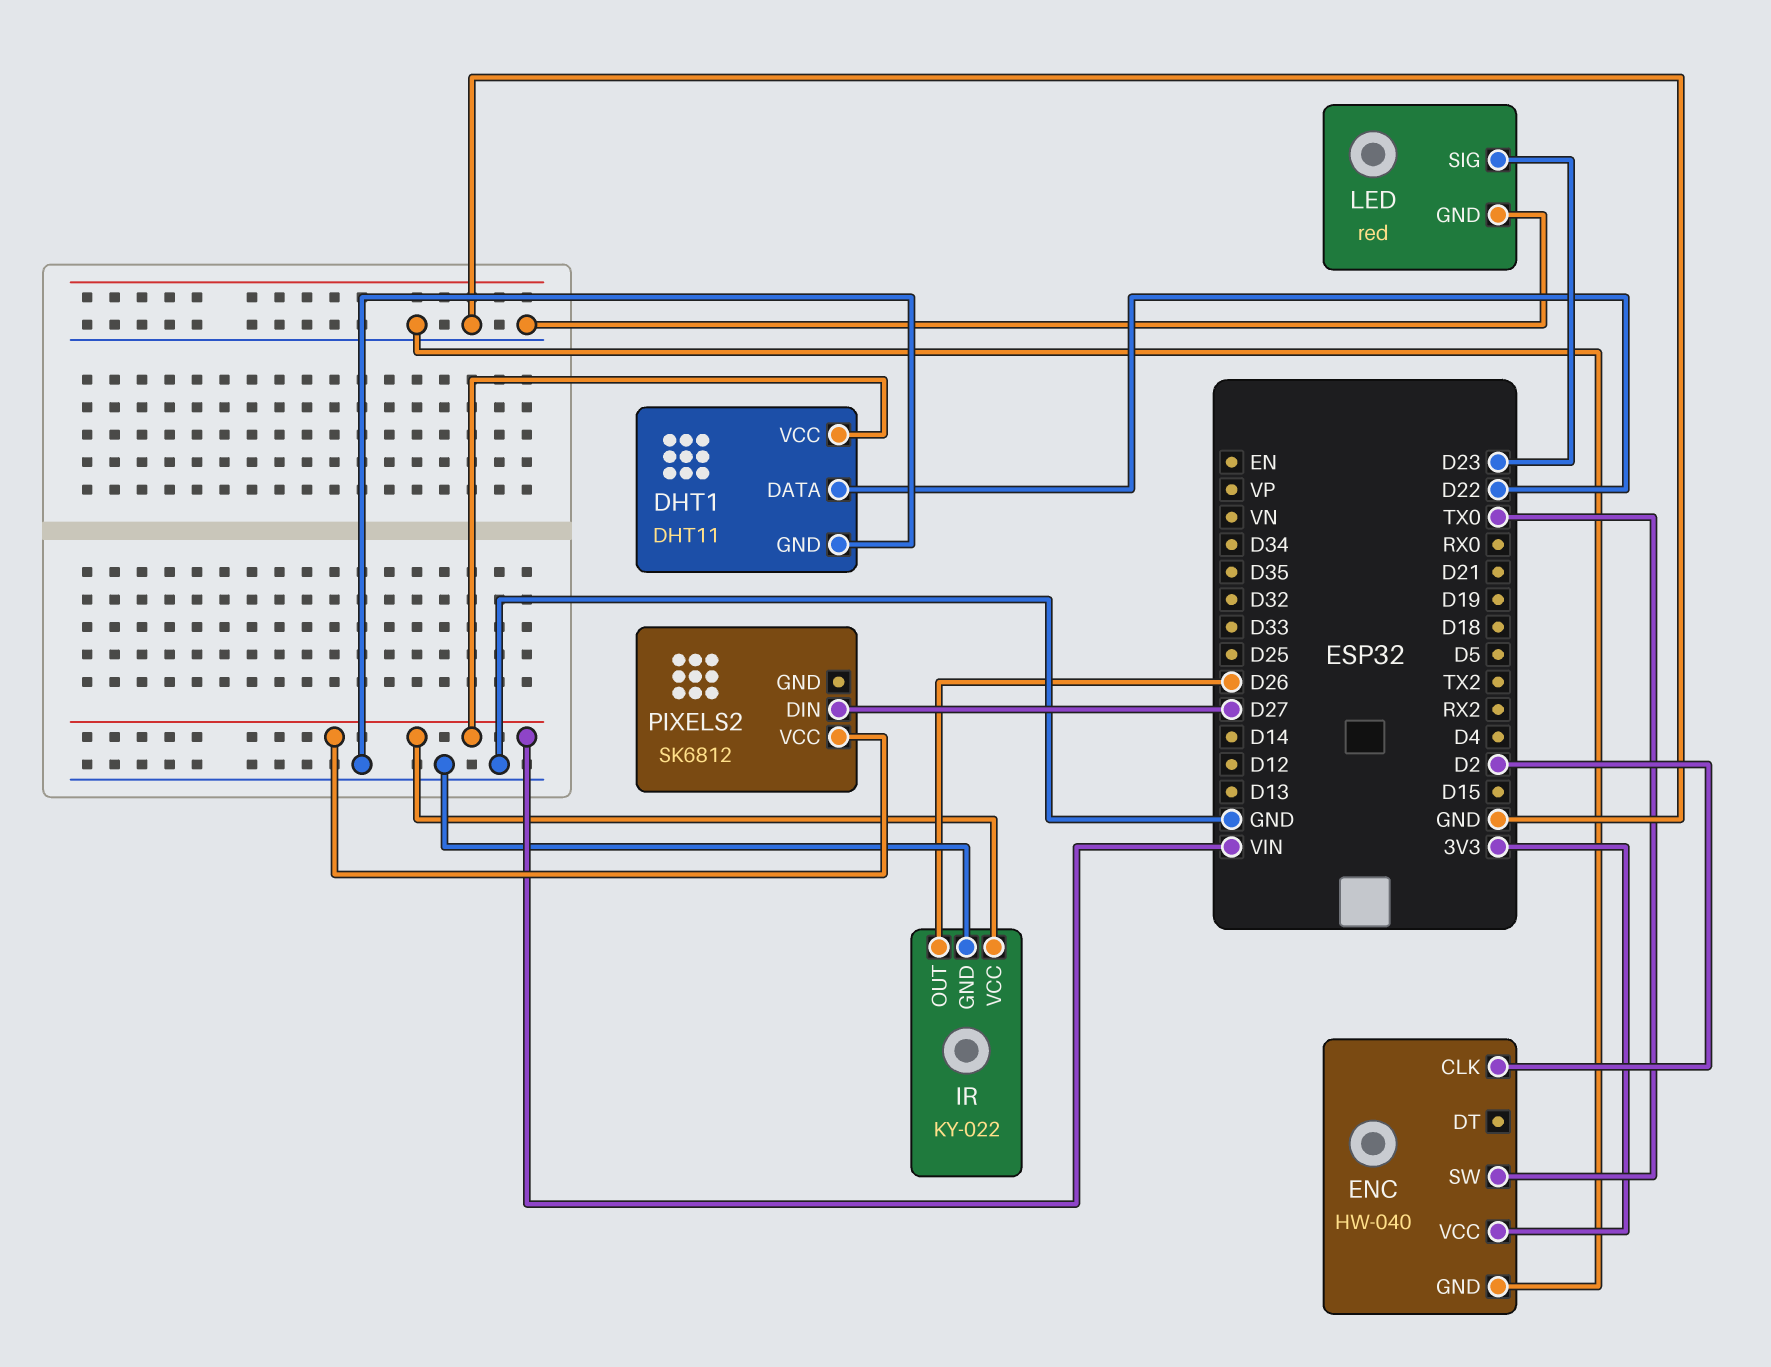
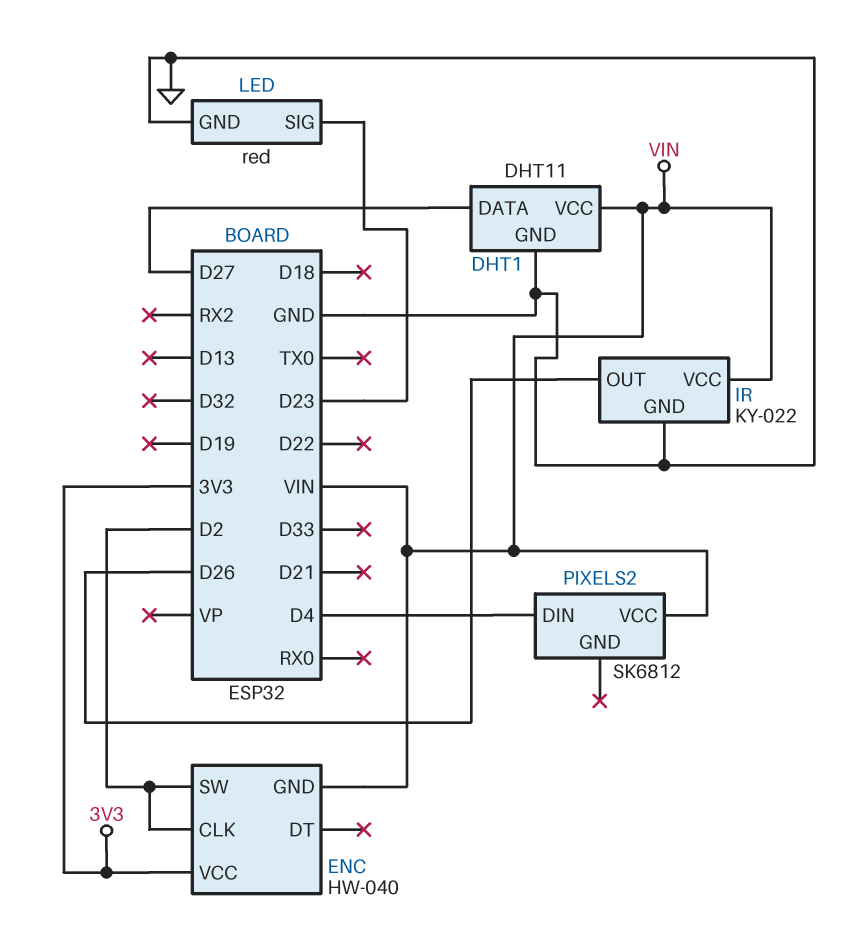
DHT1 pin DATA: D22 -> D27
ENC pin GND: GND -> VIN
ENC pin SW: TX0 -> D2
PIXELS2 pin DIN: D27 -> D4

